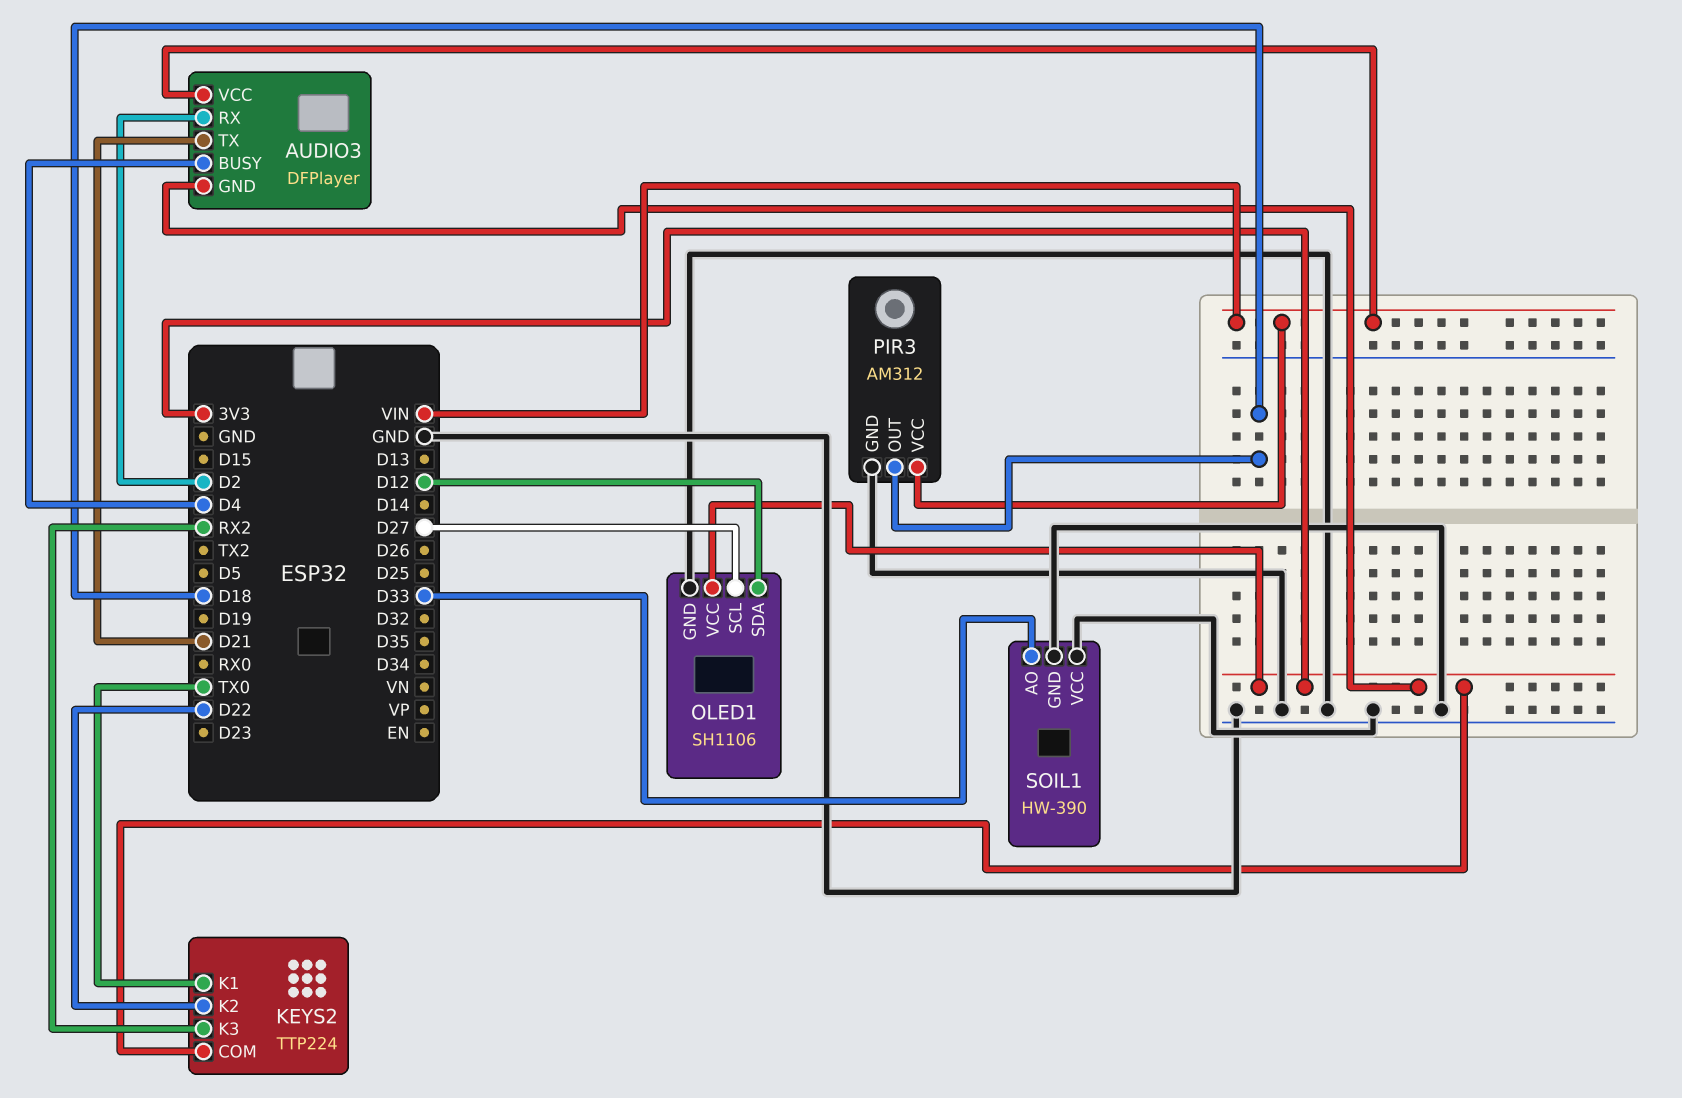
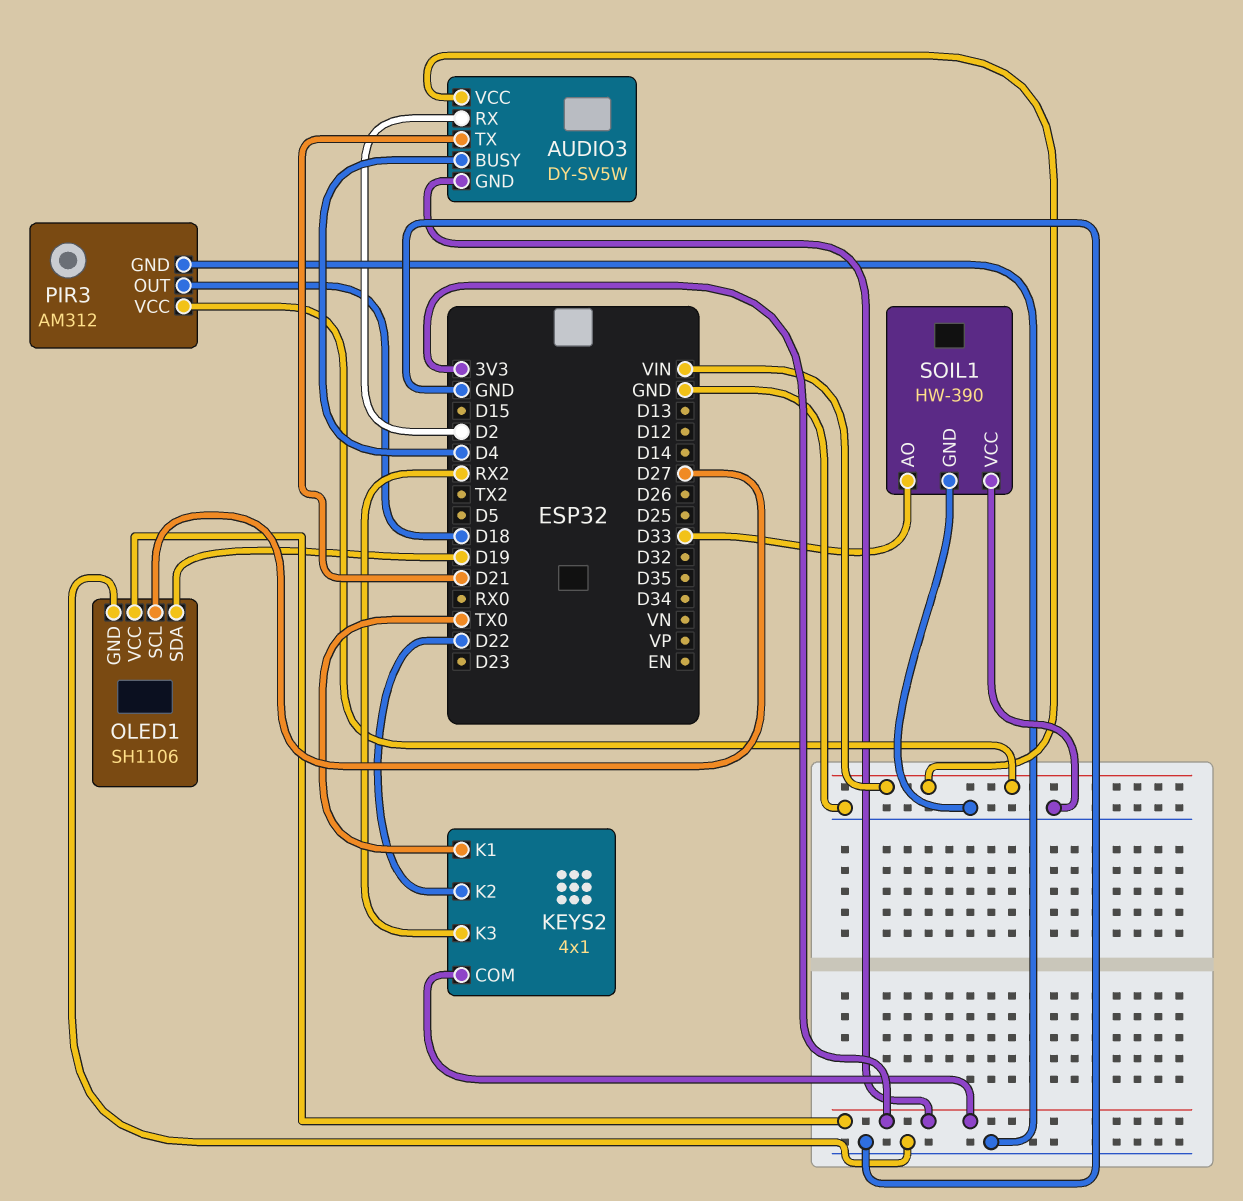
AUDIO3: DFPlayer -> DY-SV5W
KEYS2: TTP224 -> 4x1
OLED1 pin SDA: D12 -> D19

